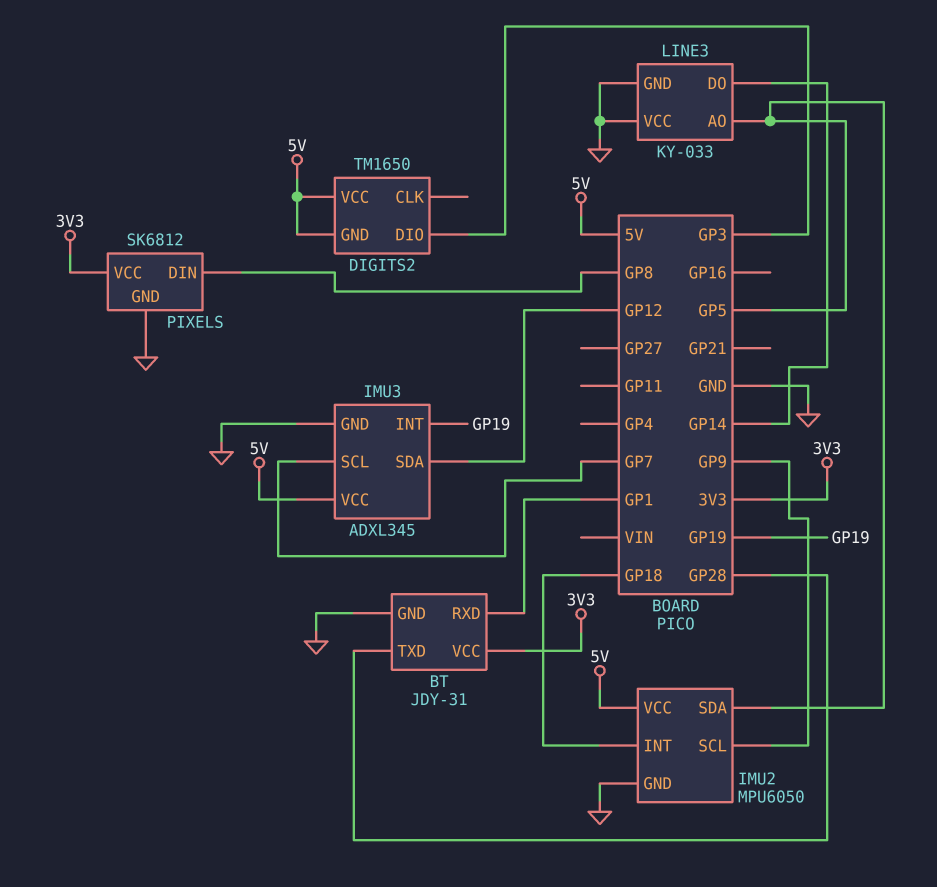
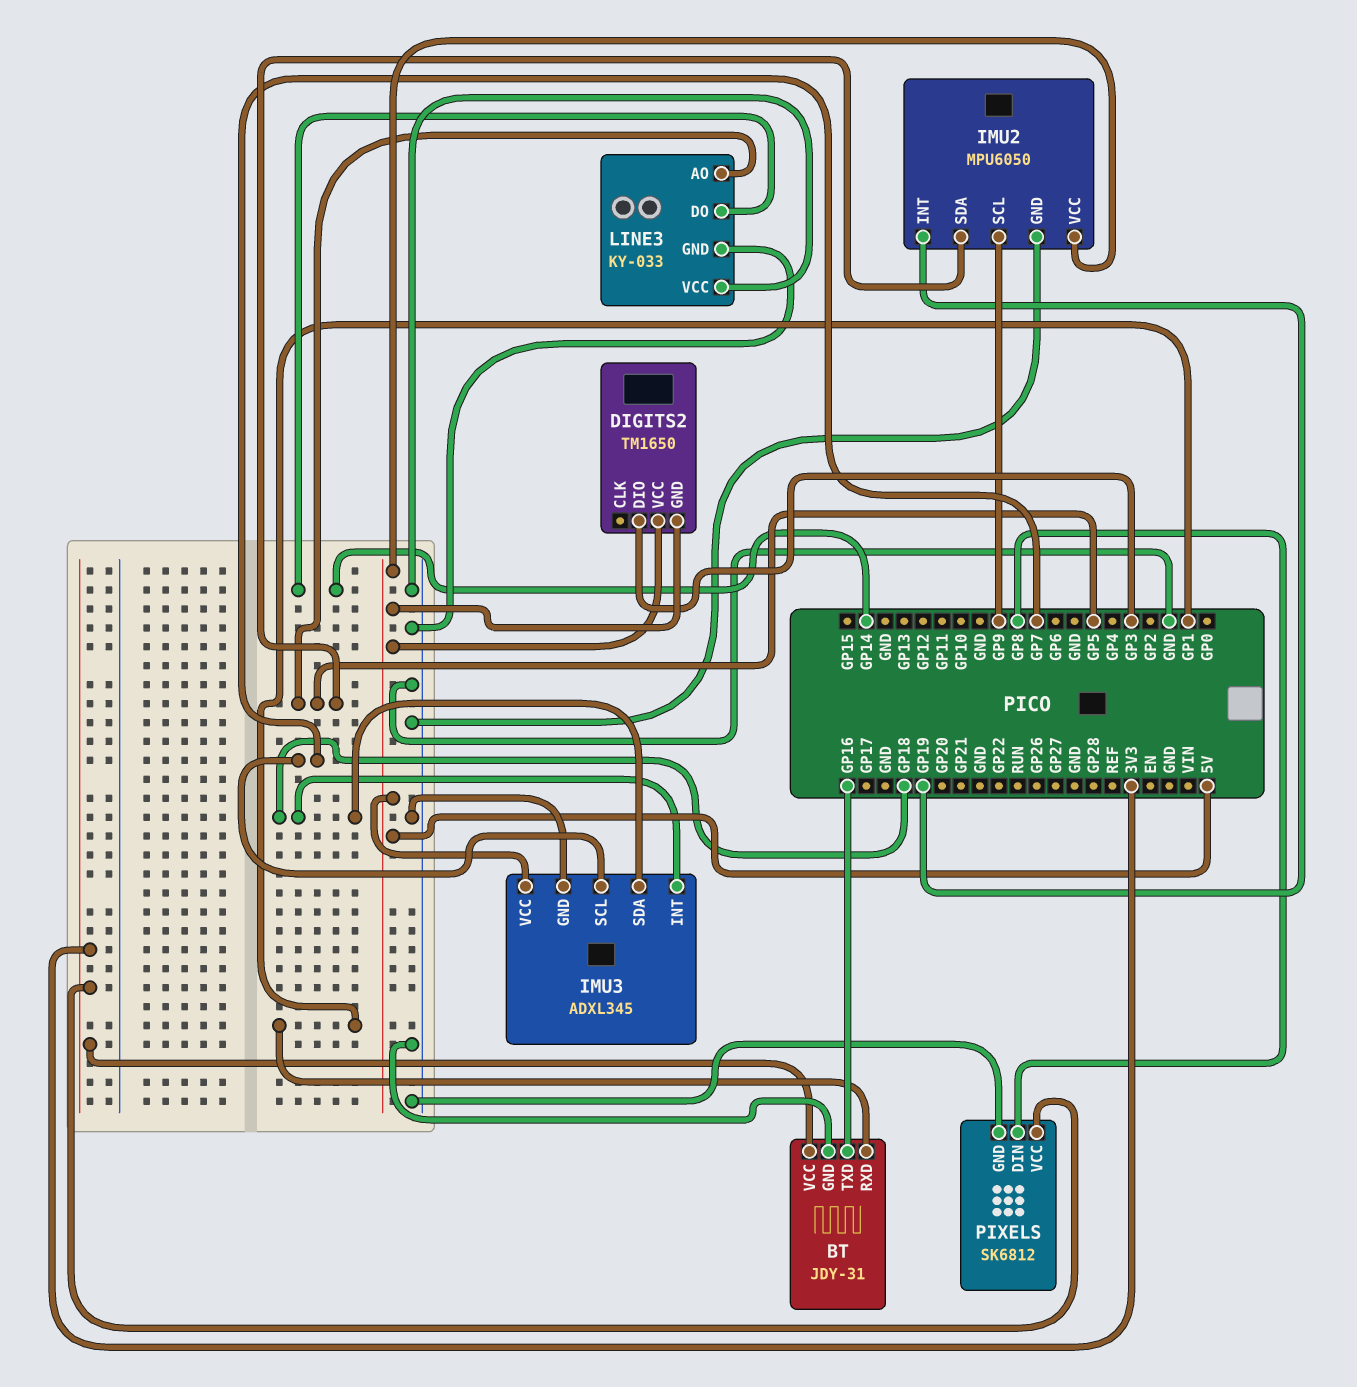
BT pin TXD: GP28 -> GP16
IMU2 pin INT: GP18 -> GP19
IMU3 pin INT: GP19 -> GP18
IMU3 pin SDA: GP12 -> GP18

